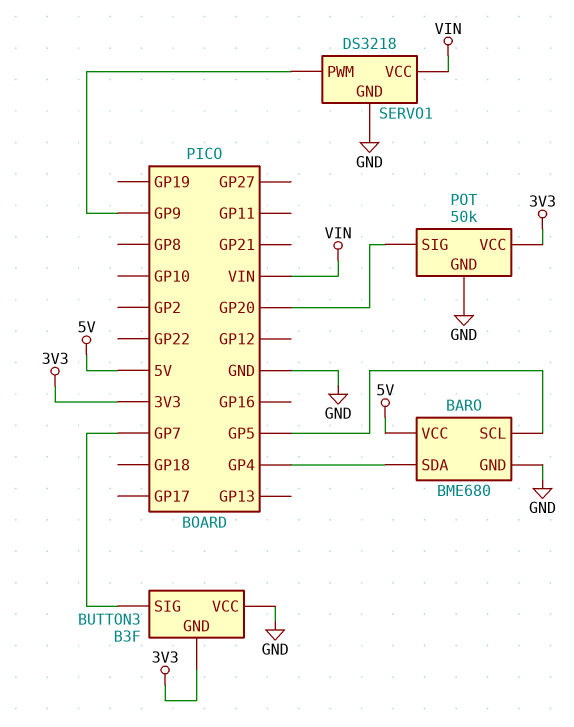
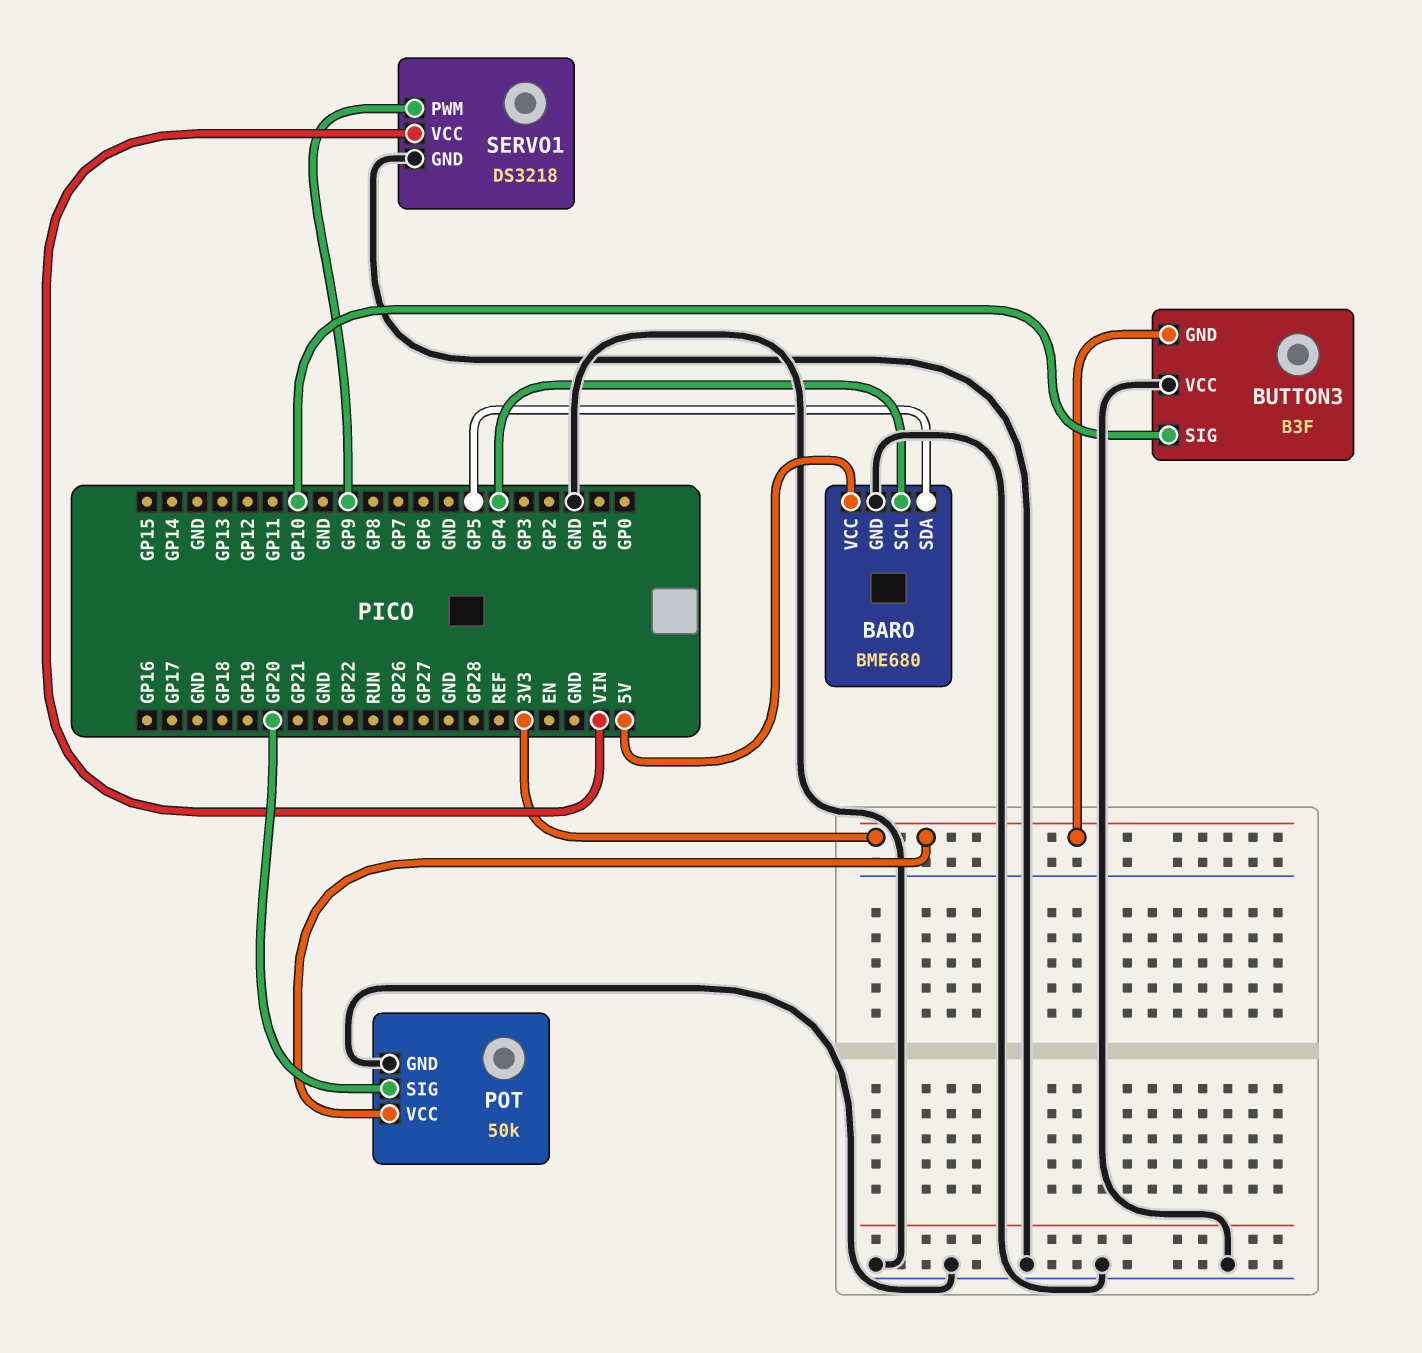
BARO pin SCL: GP5 -> GP4
BARO pin SDA: GP4 -> GP5
BUTTON3 pin SIG: GP7 -> GP10

